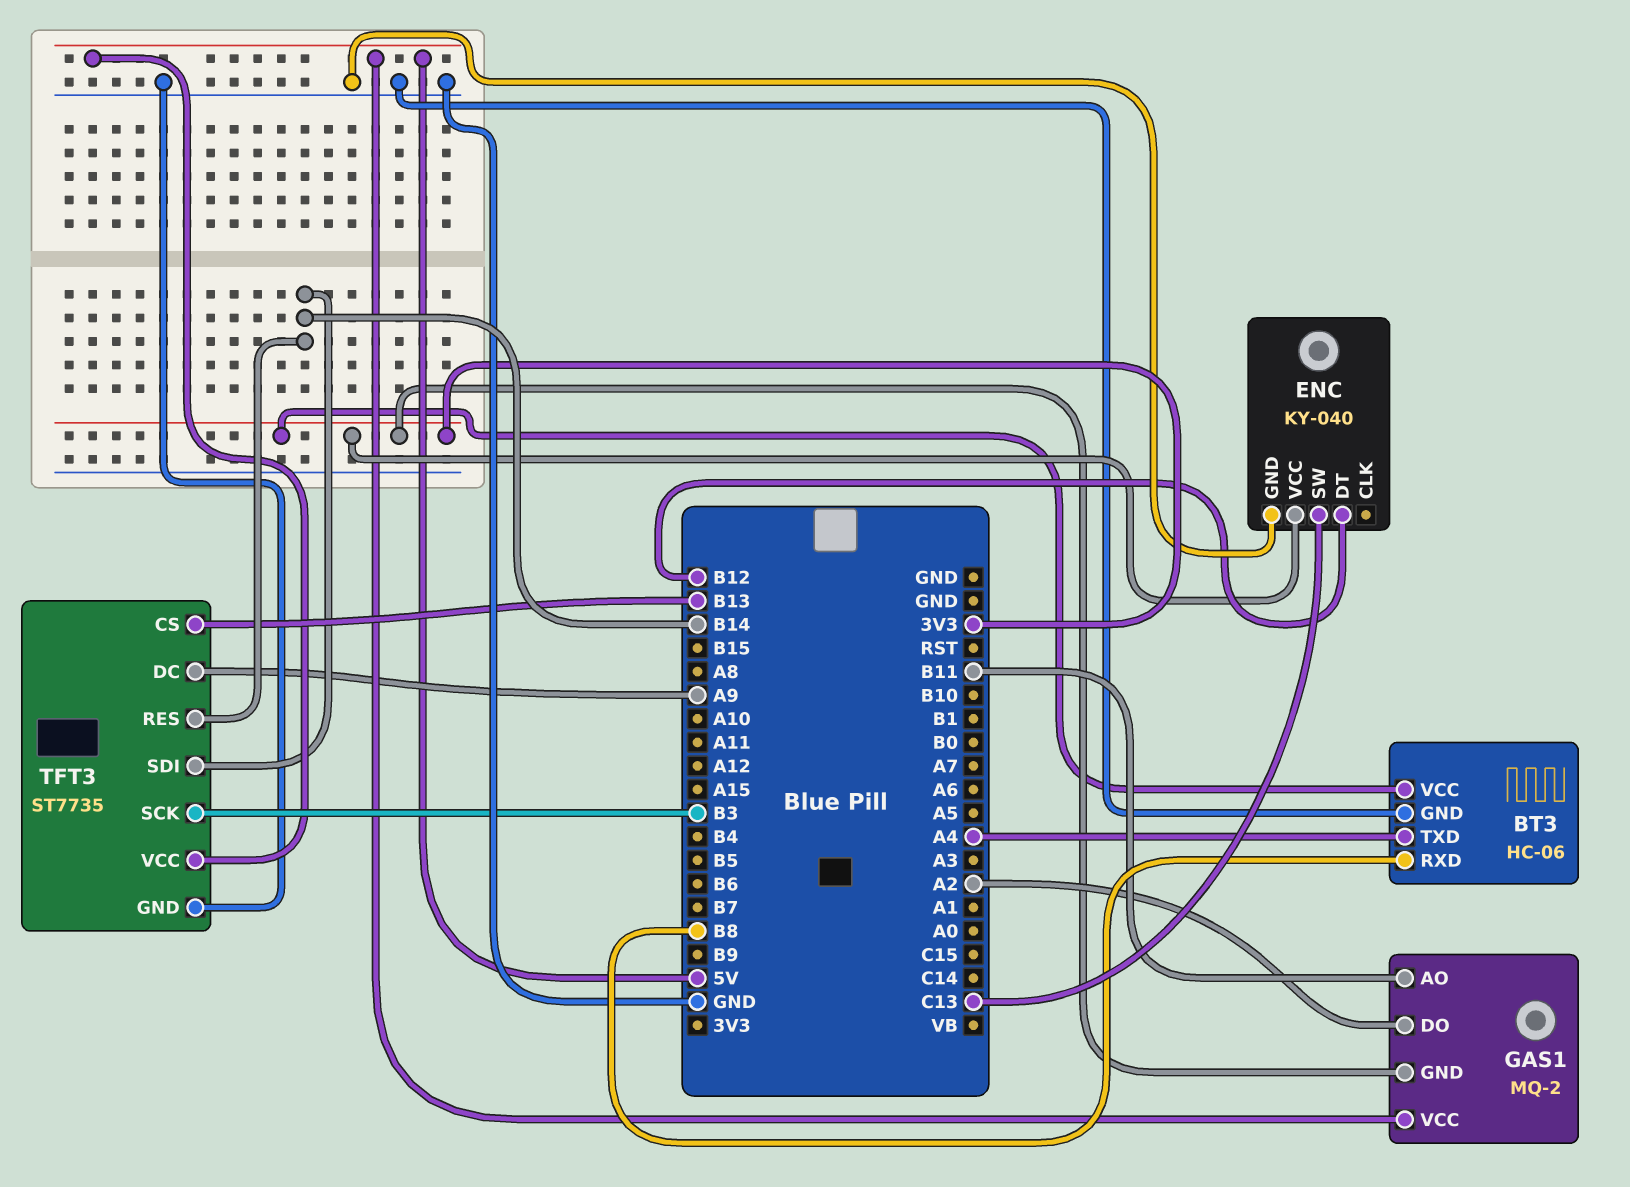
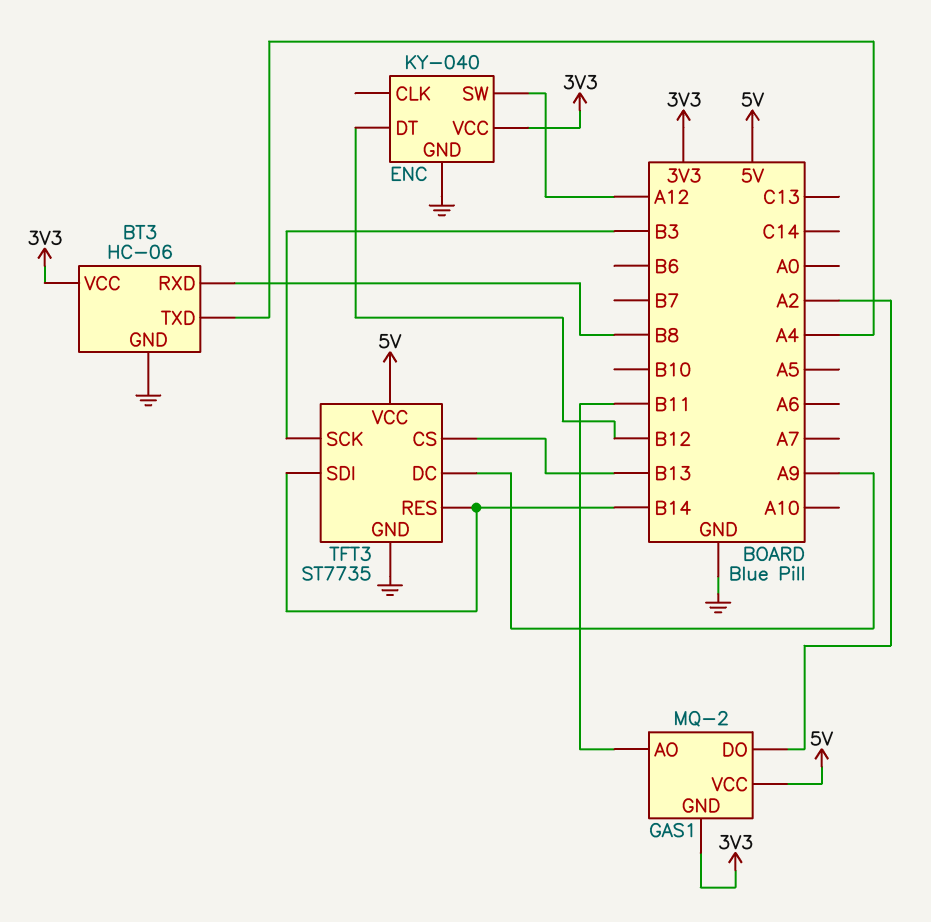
ENC pin SW: C13 -> A12

